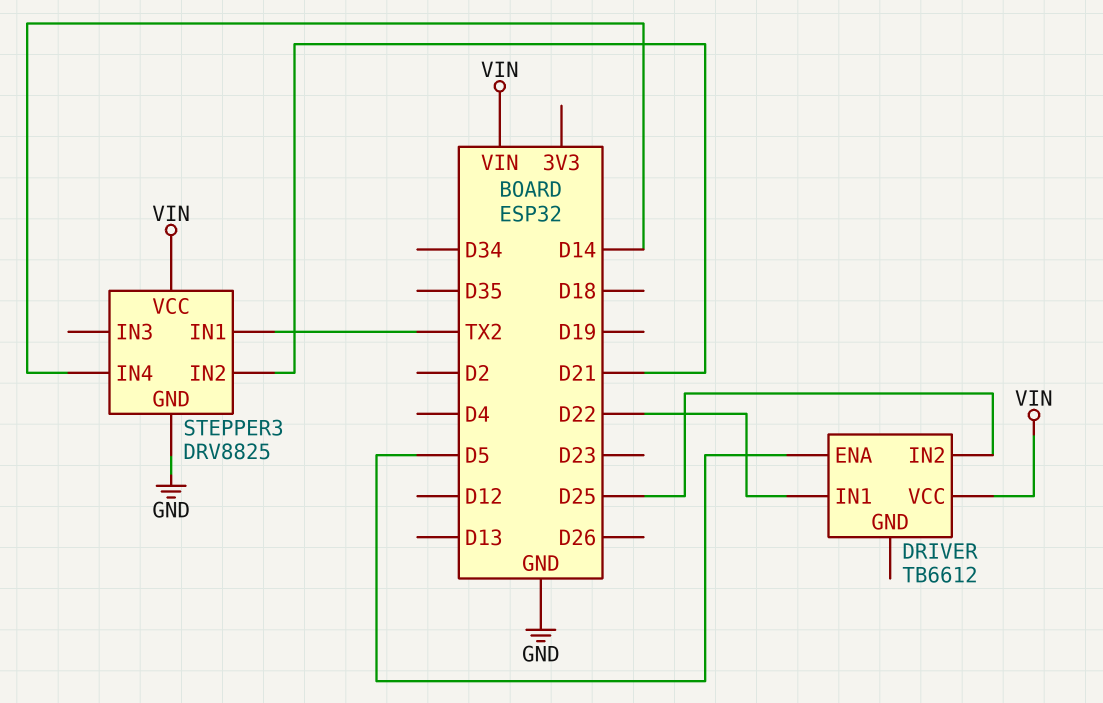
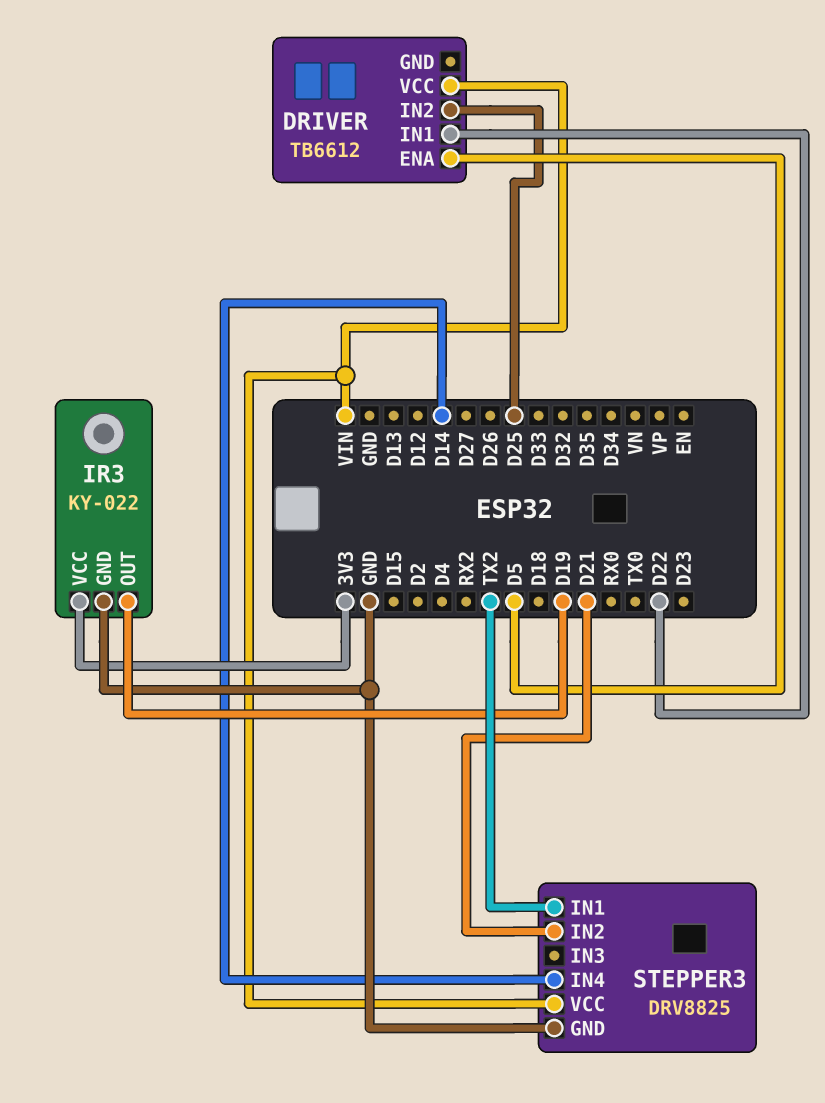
IR3: none -> KY-022
IR3 pin GND: none -> GND
IR3 pin OUT: none -> D19
IR3 pin VCC: none -> 3V3

